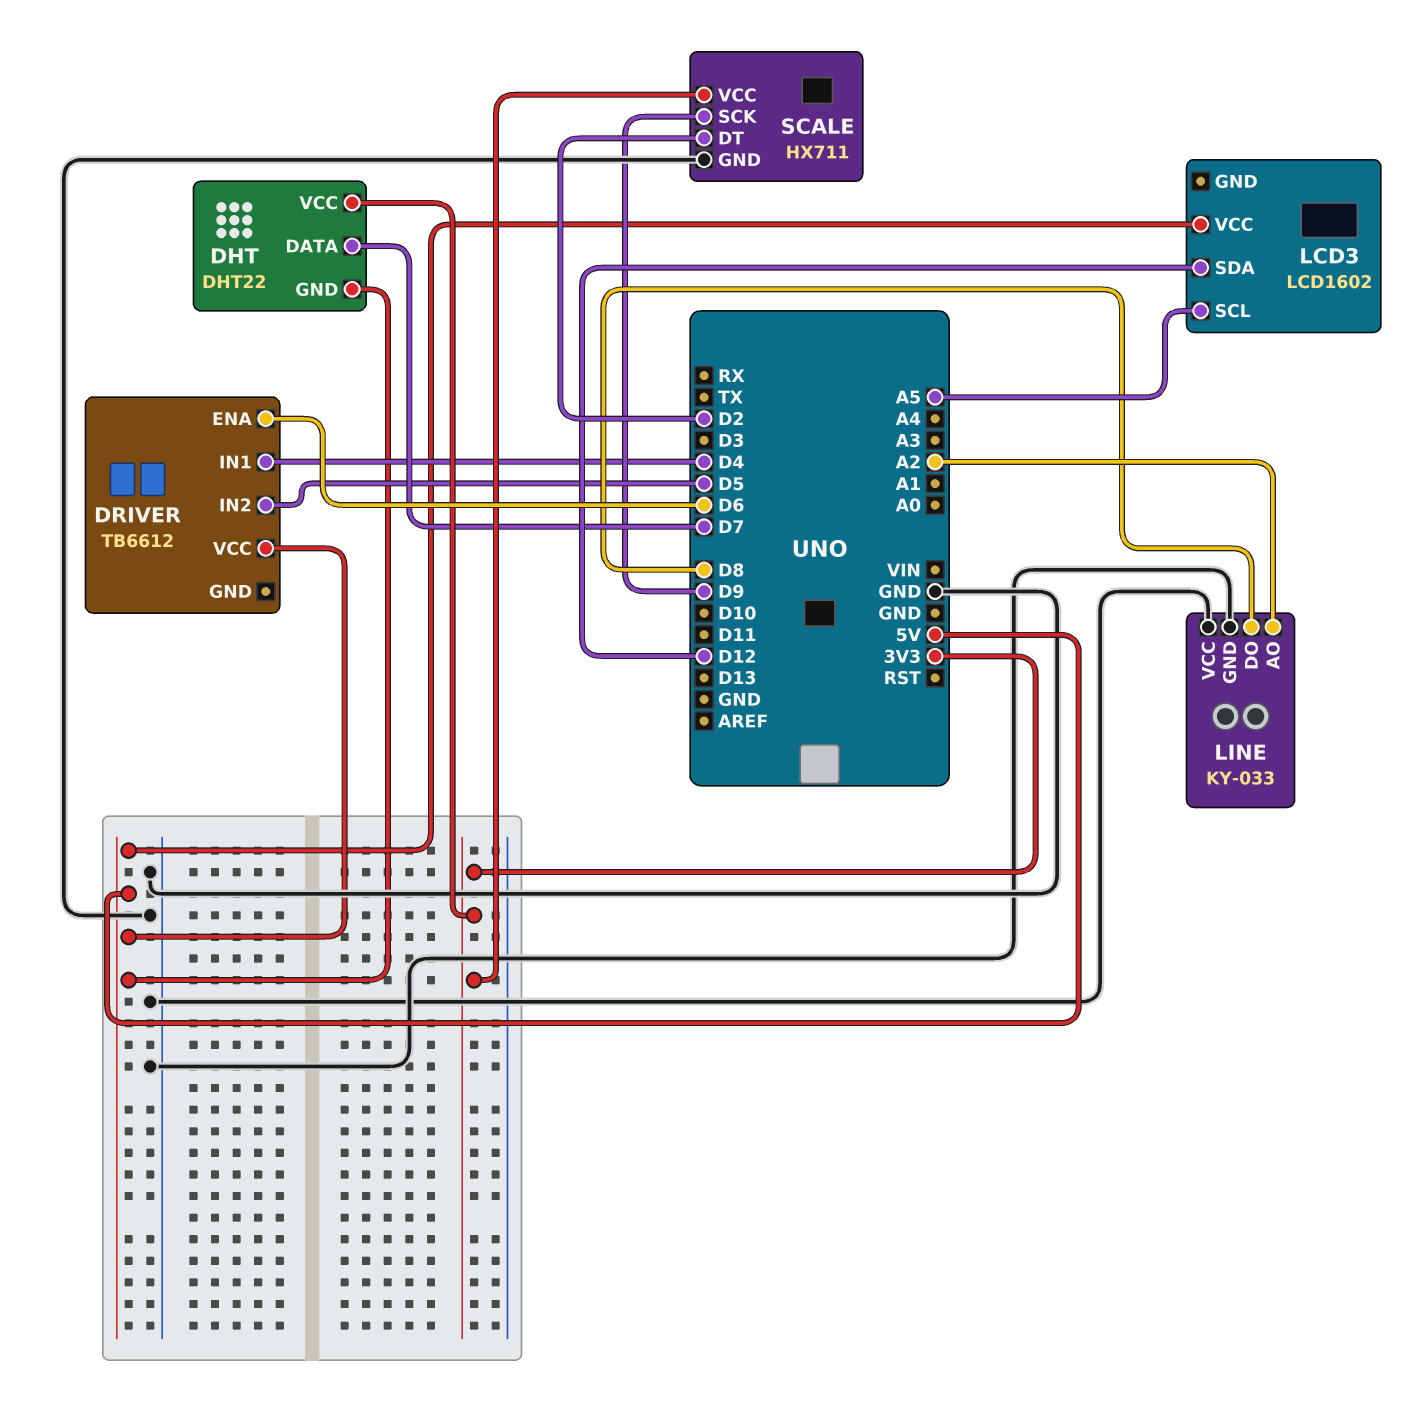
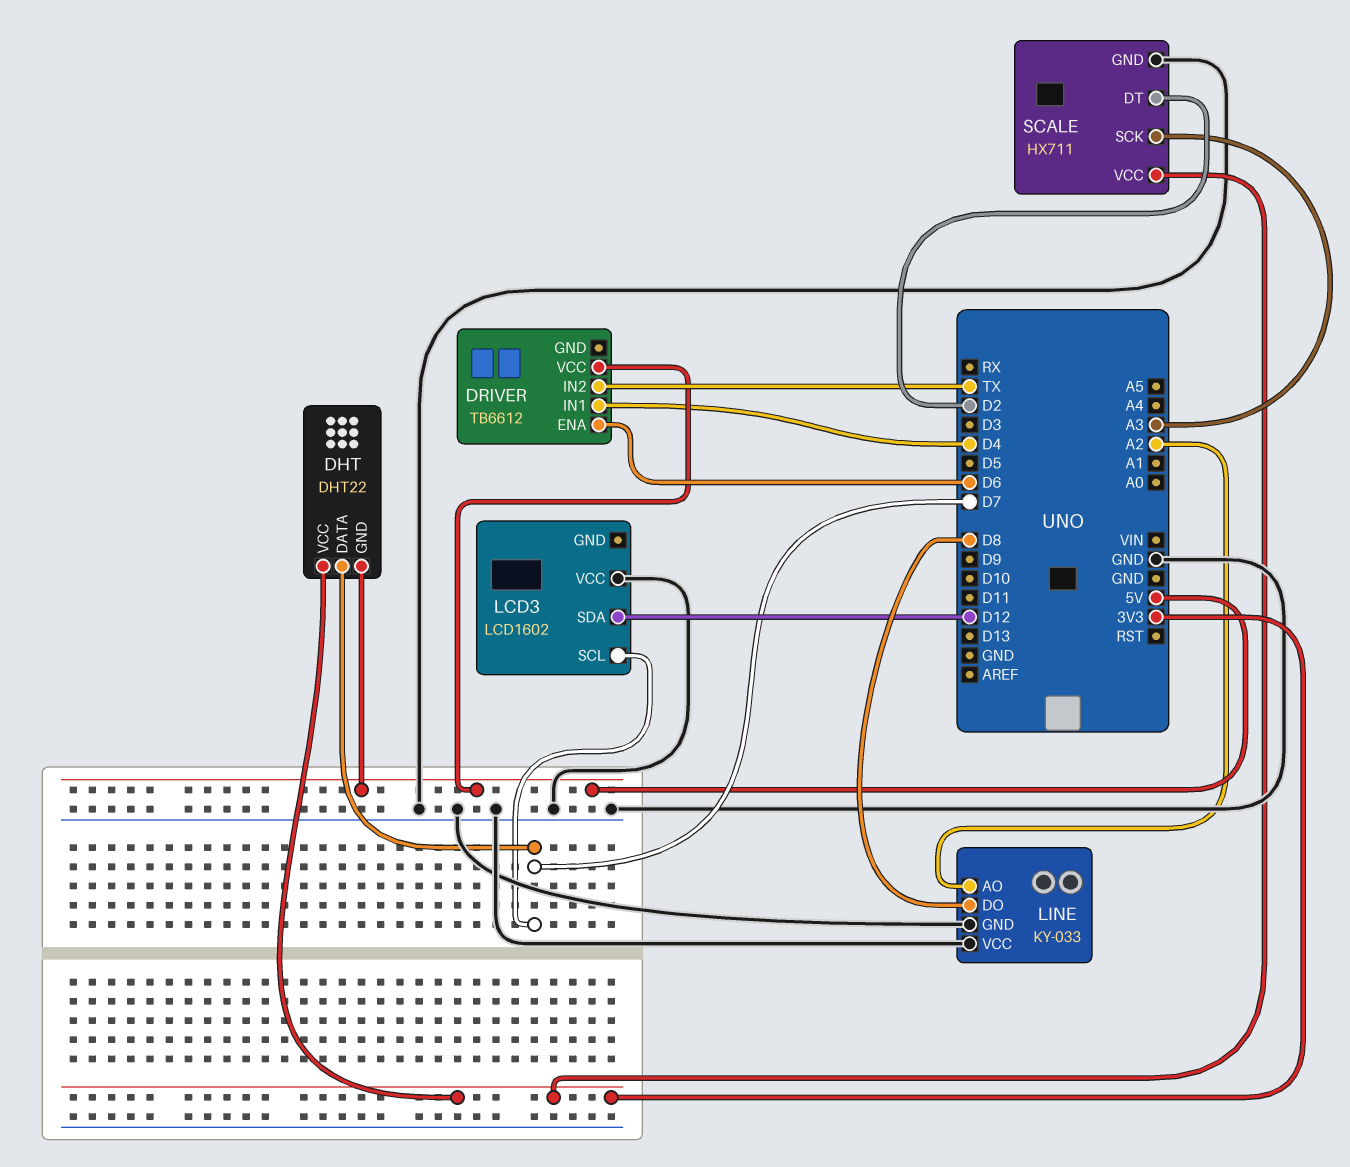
DRIVER pin IN2: D5 -> TX
LCD3 pin SCL: A5 -> D7
LCD3 pin VCC: 5V -> GND
SCALE pin SCK: D9 -> A3

